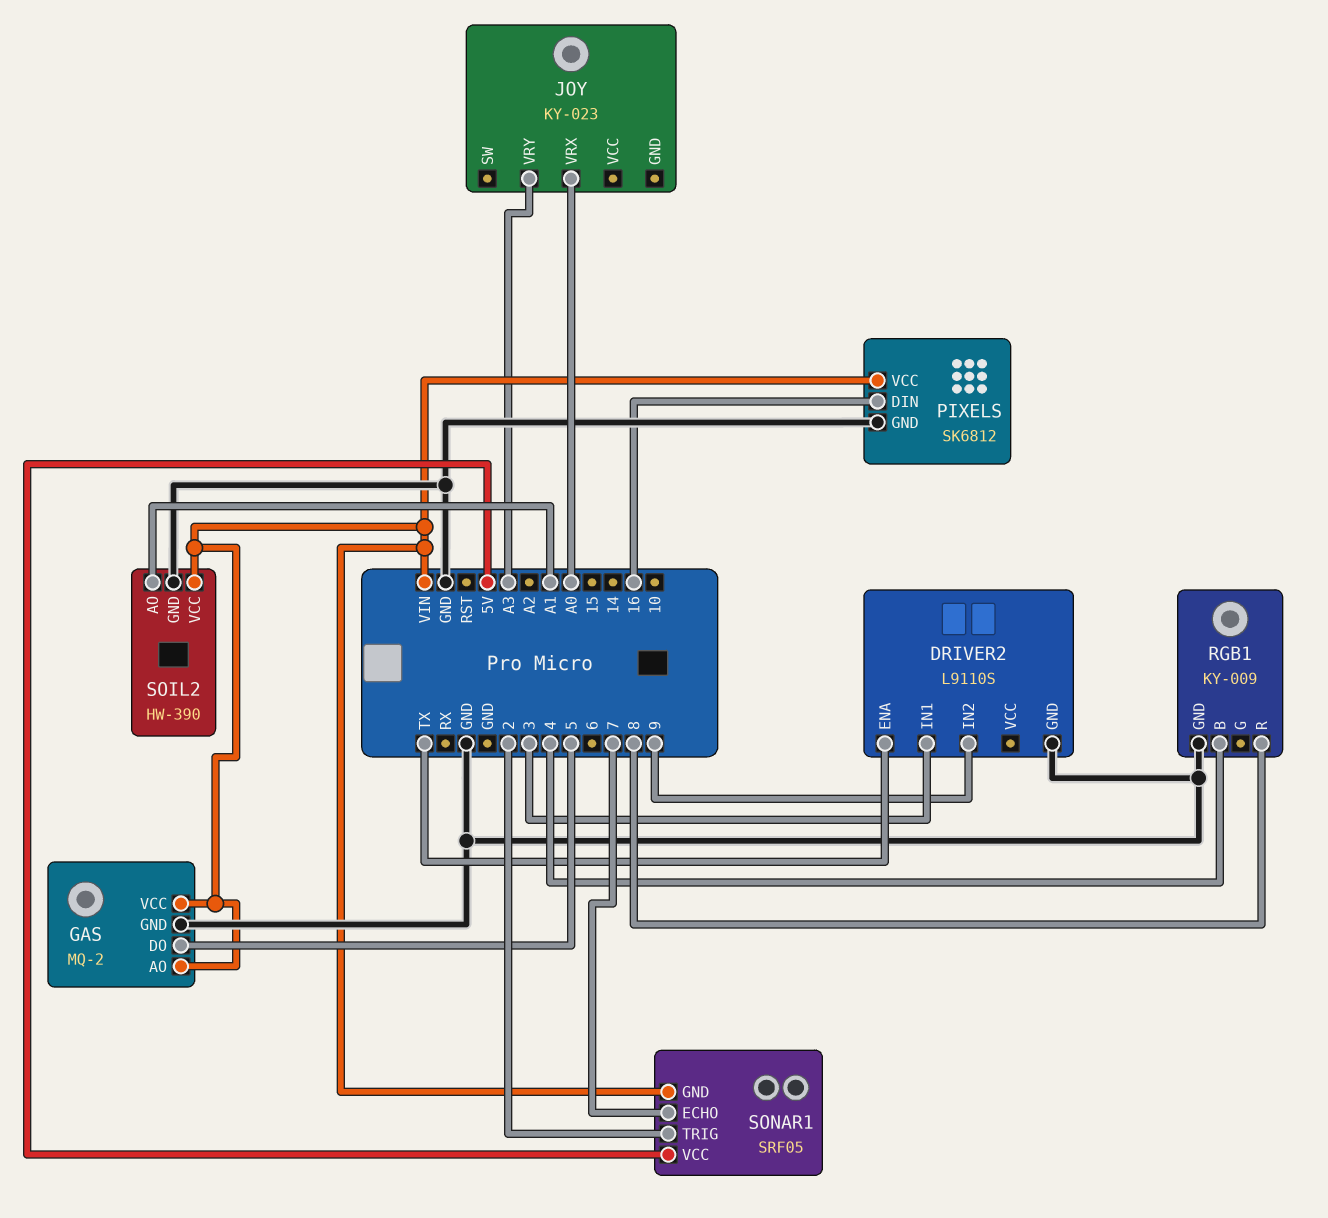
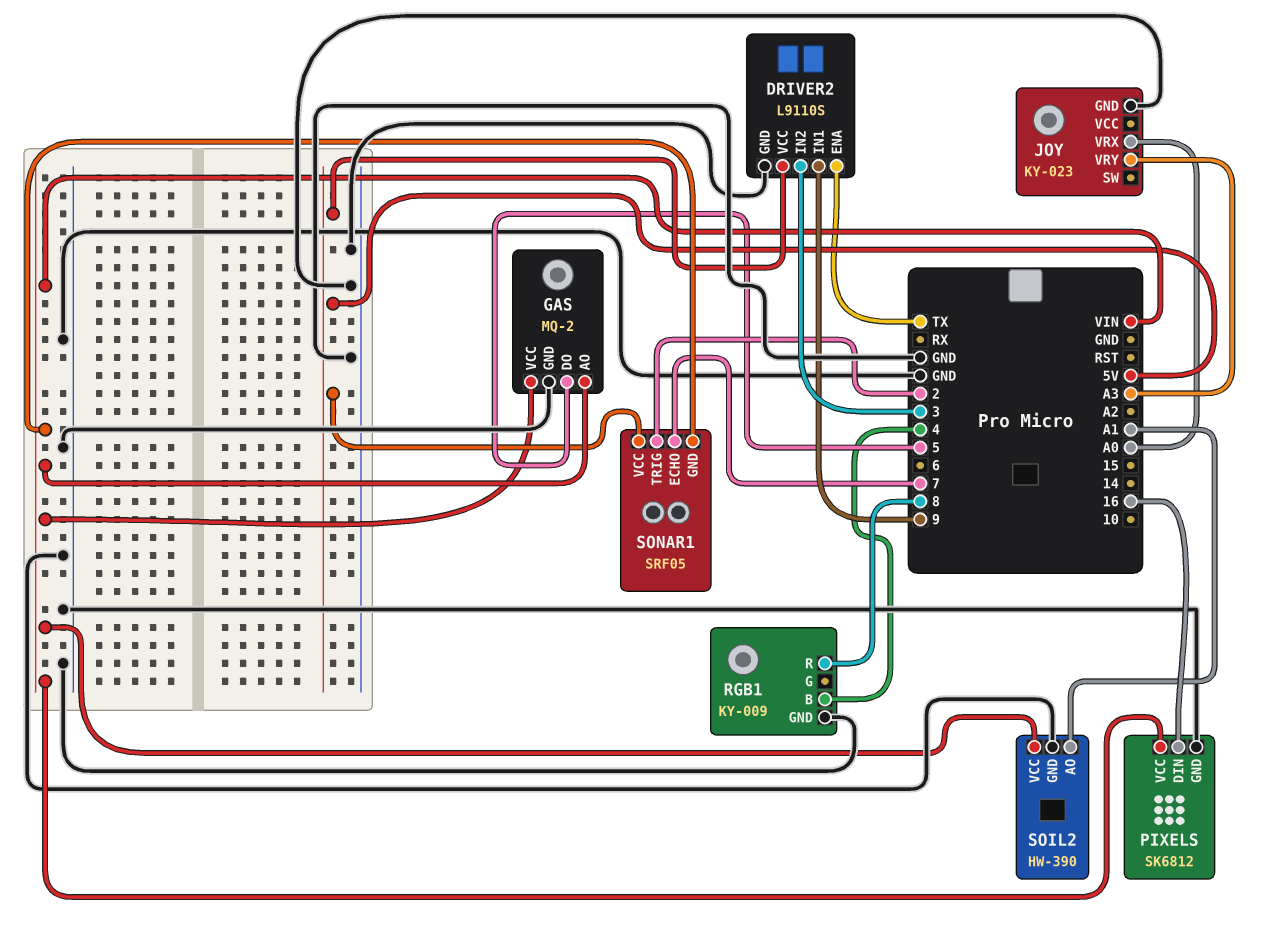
DRIVER2 pin IN1: 3 -> 9
DRIVER2 pin IN2: 9 -> 3
DRIVER2 pin VCC: none -> 5V
JOY pin GND: none -> GND

